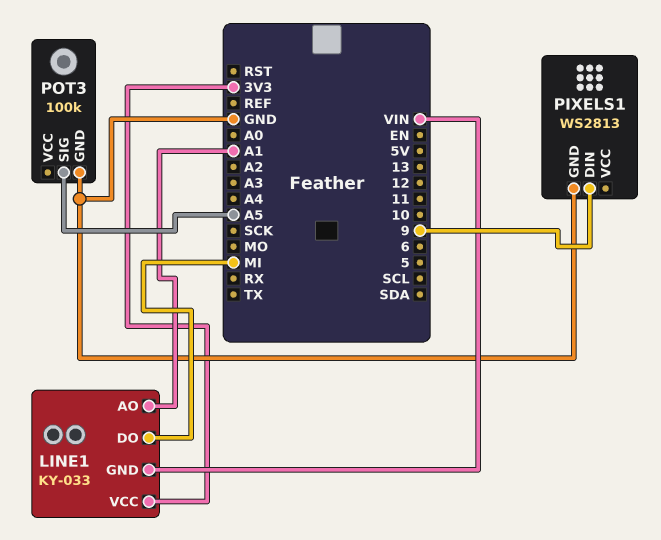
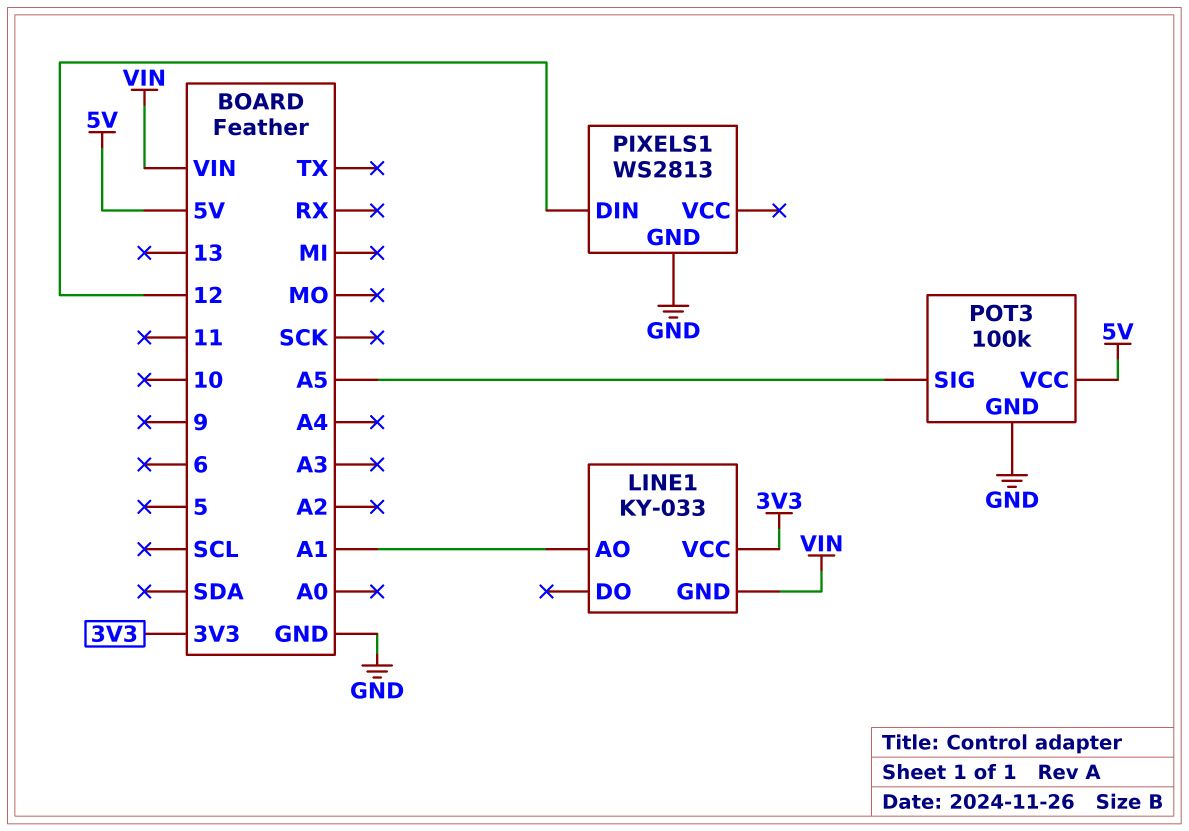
LINE1 pin DO: MI -> none
PIXELS1 pin DIN: 9 -> 12
POT3 pin VCC: none -> 5V

